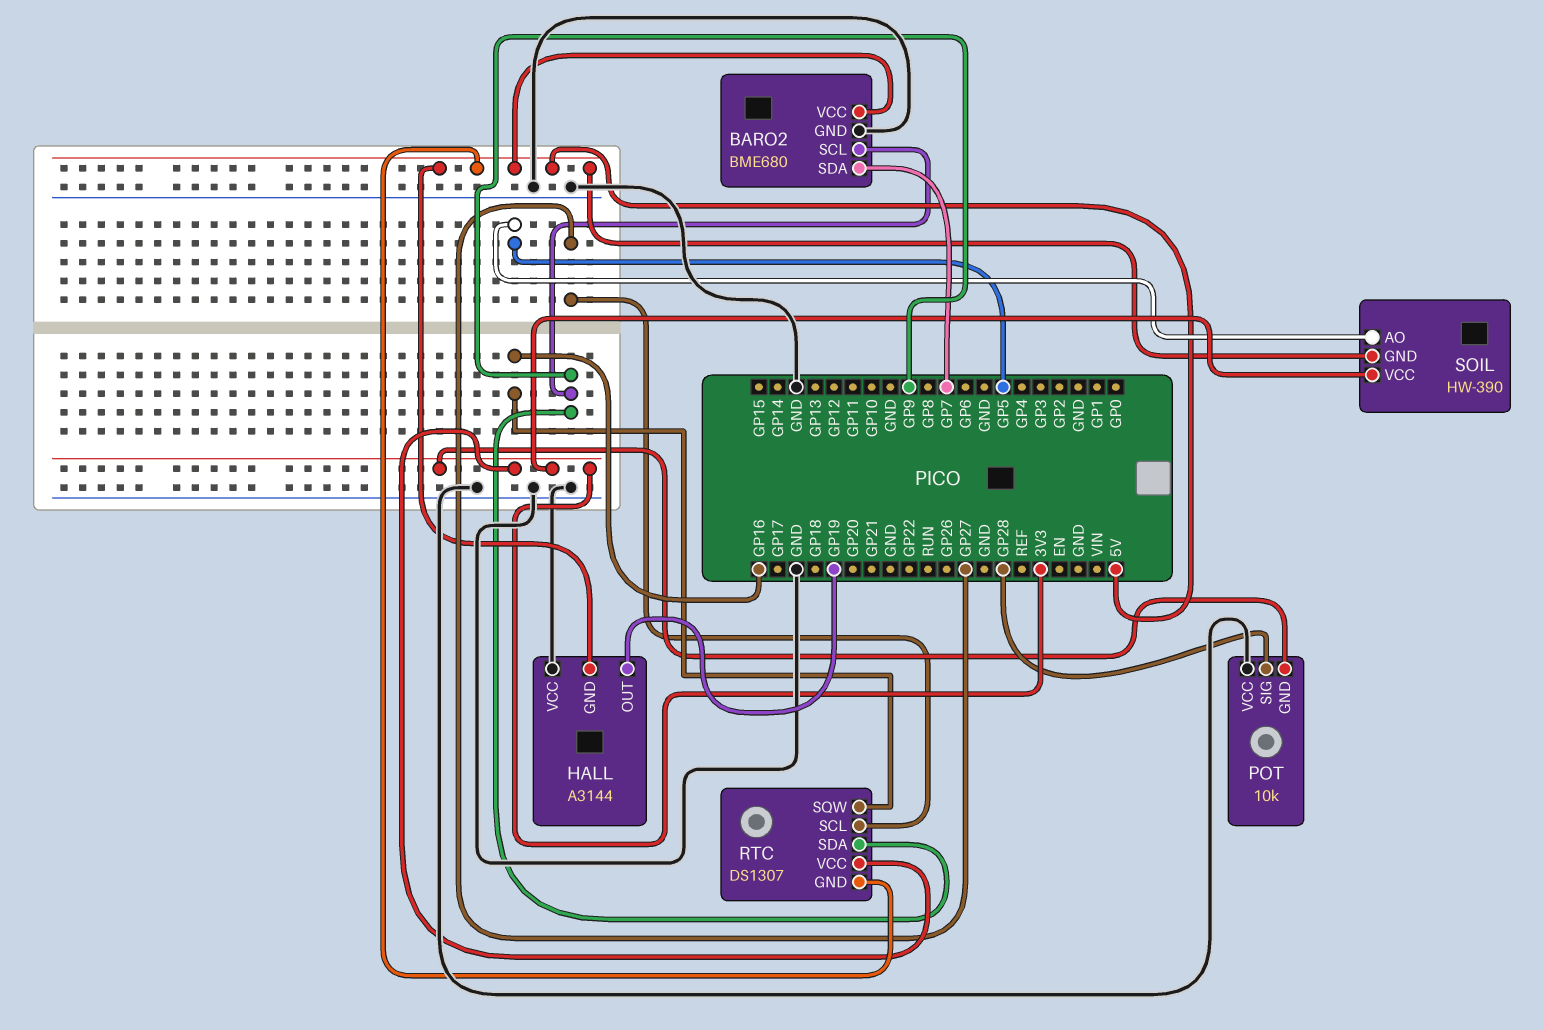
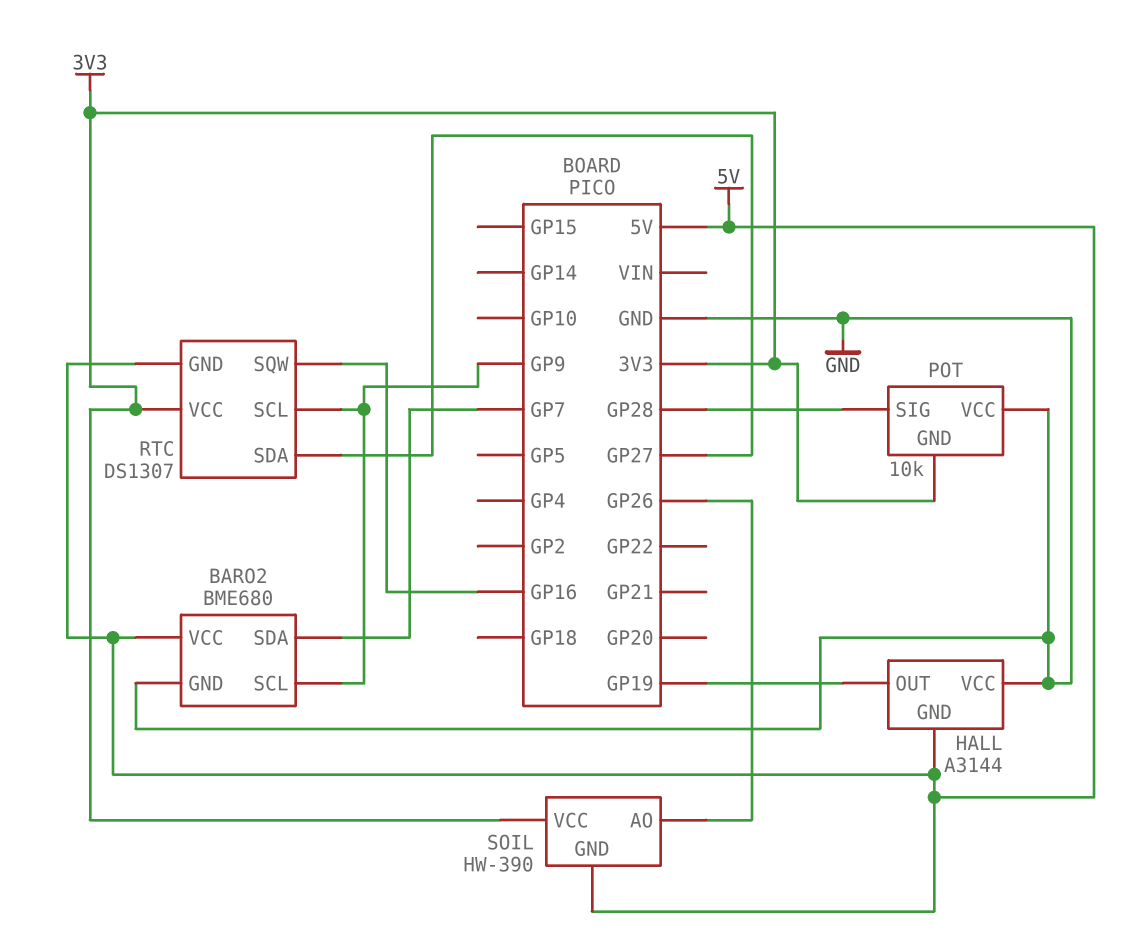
RTC pin SCL: GP27 -> GP9
RTC pin SDA: GP9 -> GP27
SOIL pin AO: GP5 -> GP26

